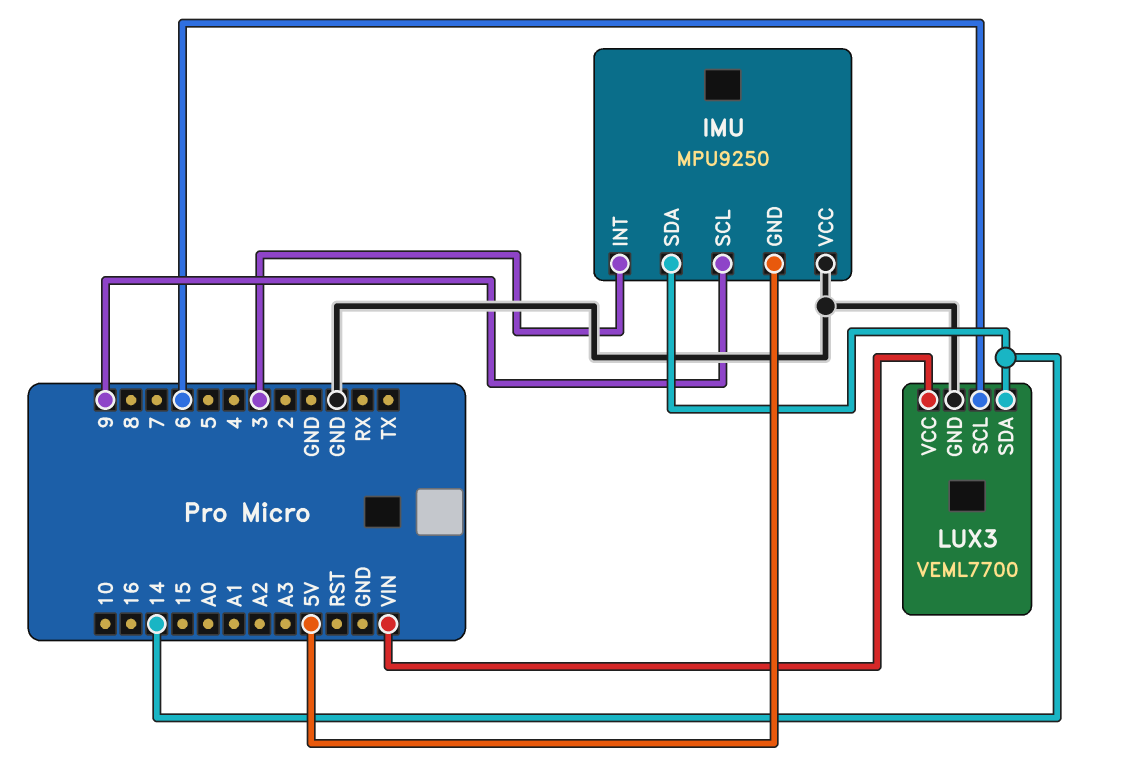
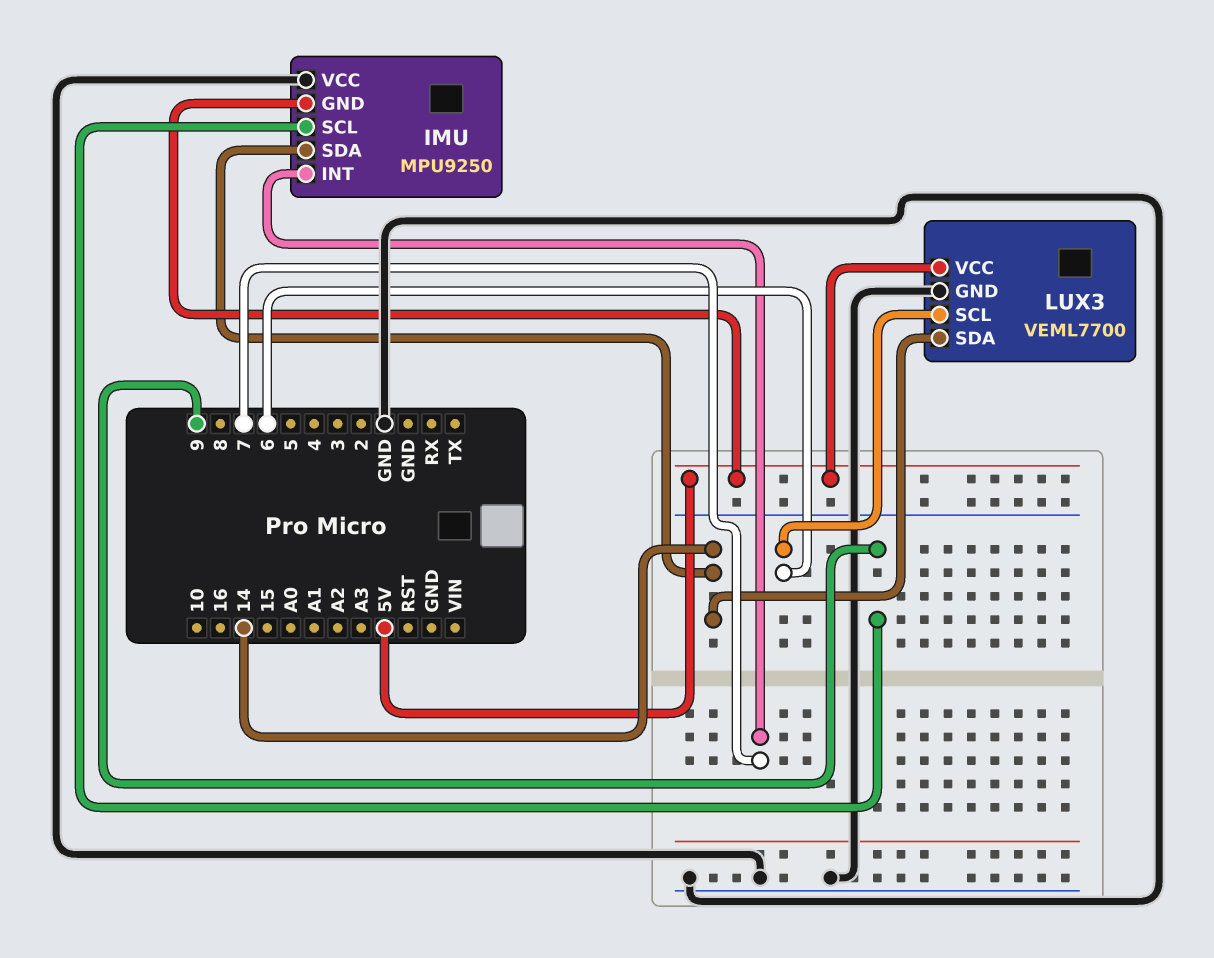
IMU pin INT: 3 -> 7
LUX3 pin VCC: VIN -> 5V

